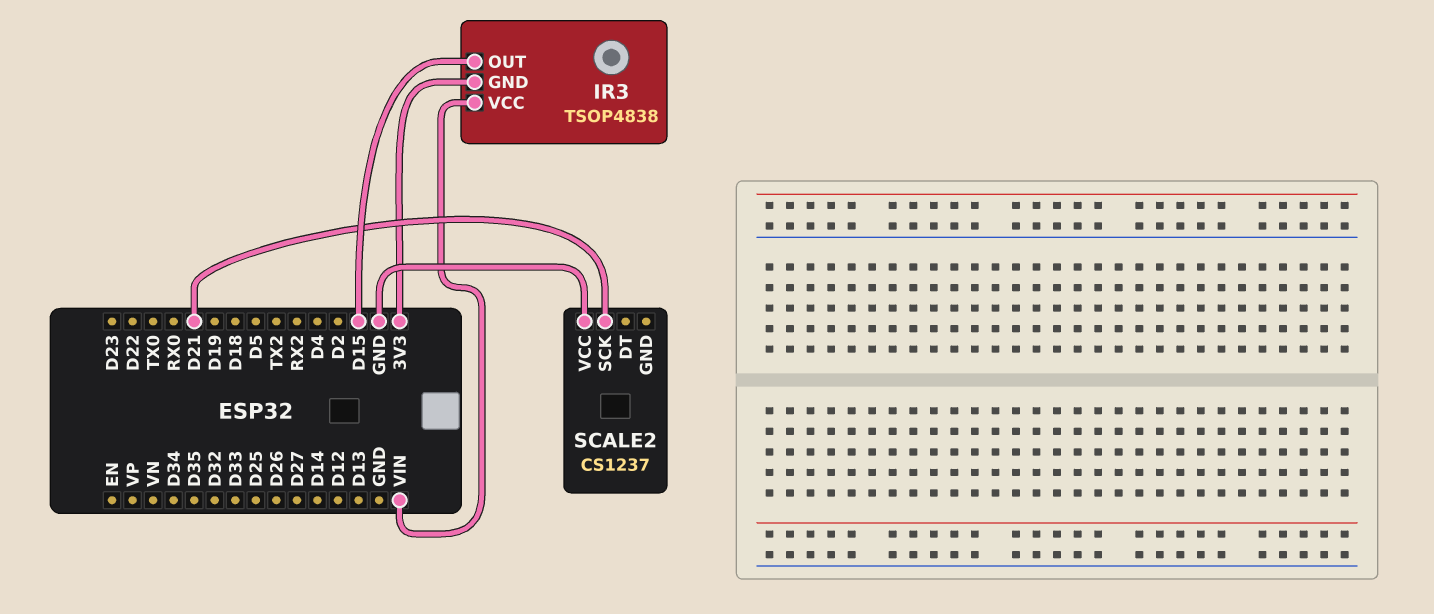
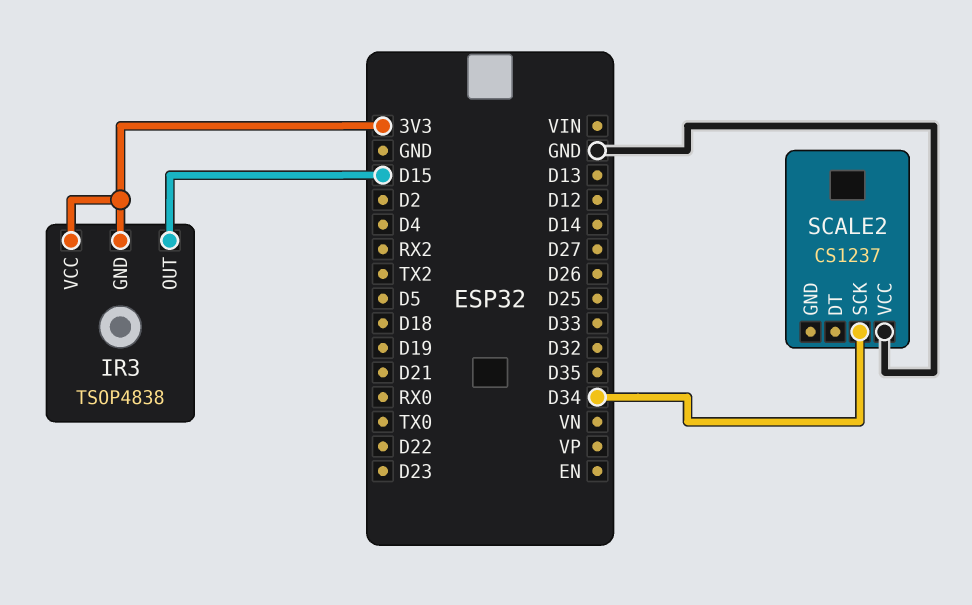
IR3 pin VCC: VIN -> 3V3
SCALE2 pin SCK: D21 -> D34

